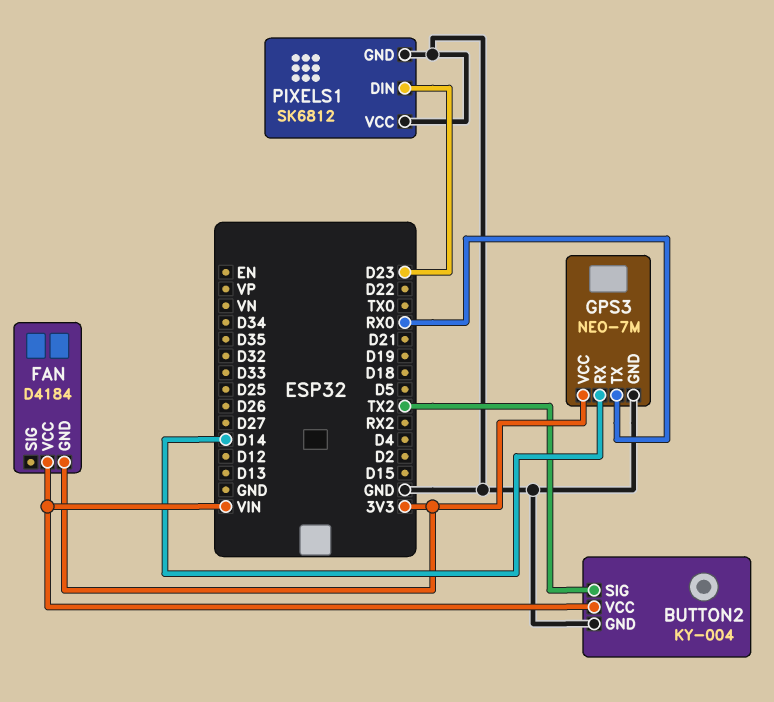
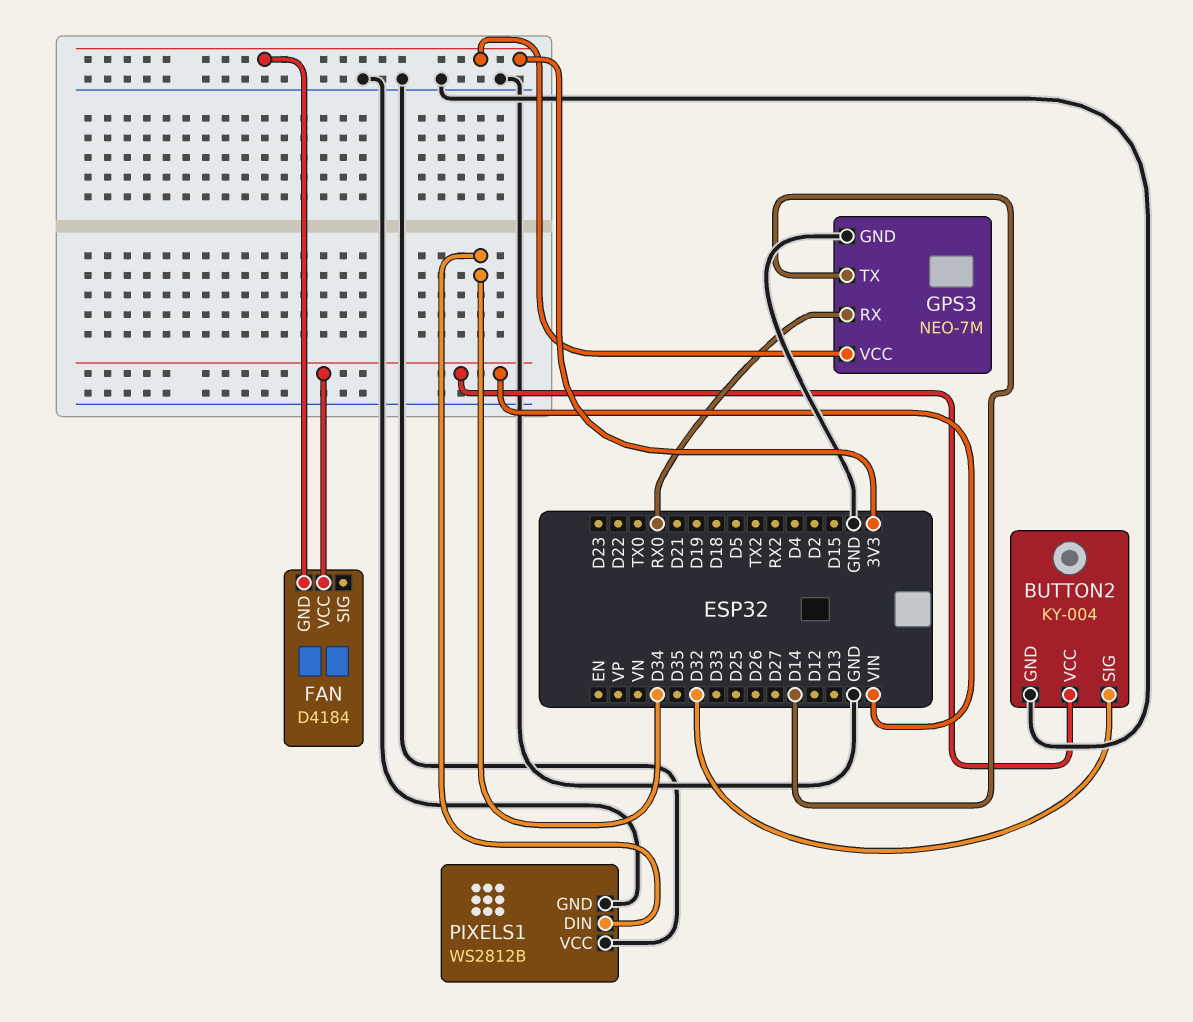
BUTTON2 pin SIG: TX2 -> D32
GPS3 pin RX: D14 -> RX0
GPS3 pin TX: RX0 -> D14
PIXELS1: SK6812 -> WS2812B
PIXELS1 pin DIN: D23 -> D34

